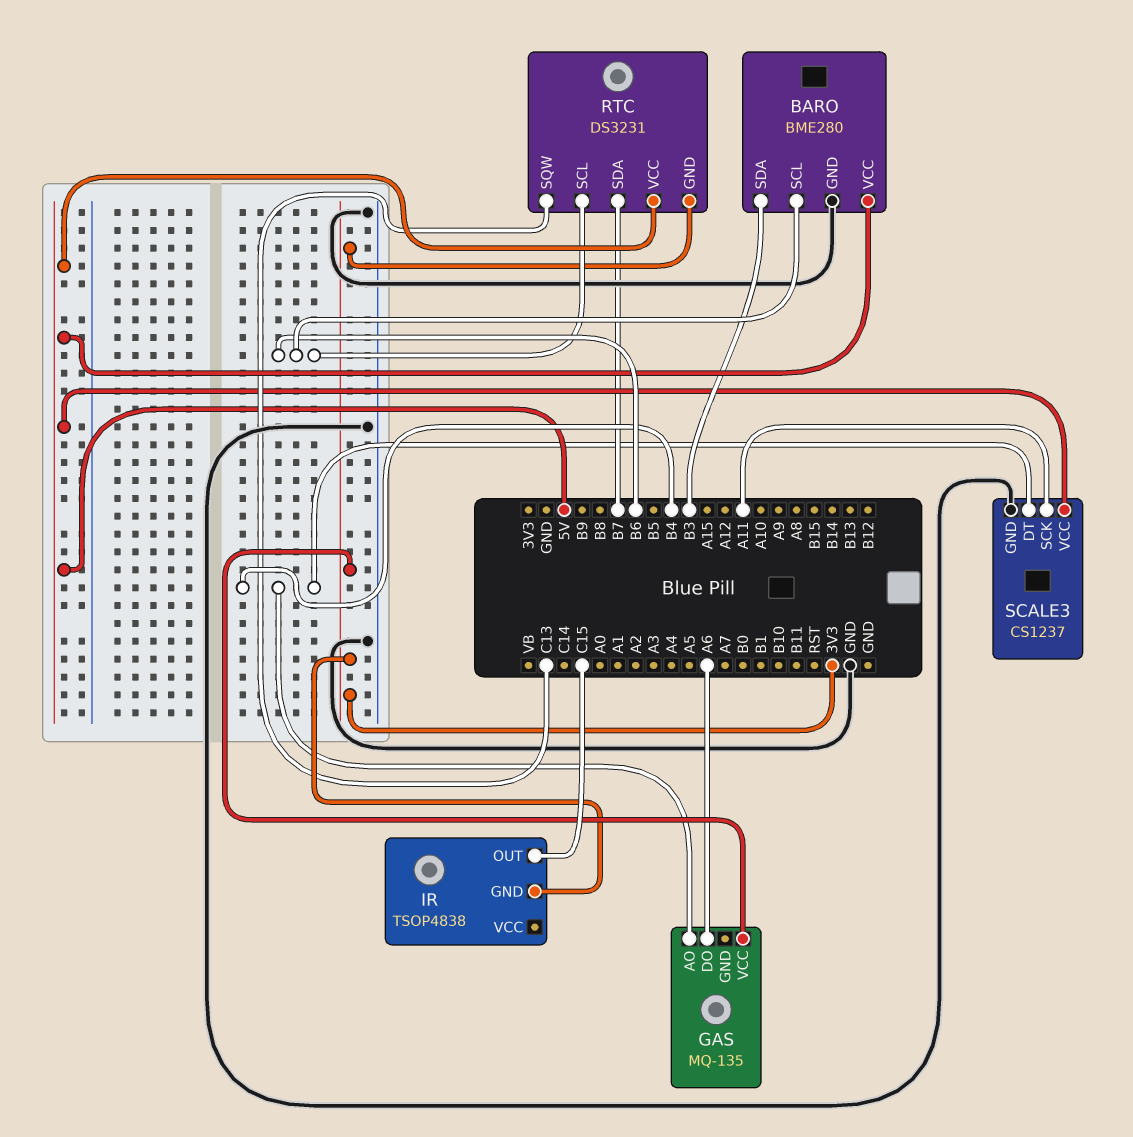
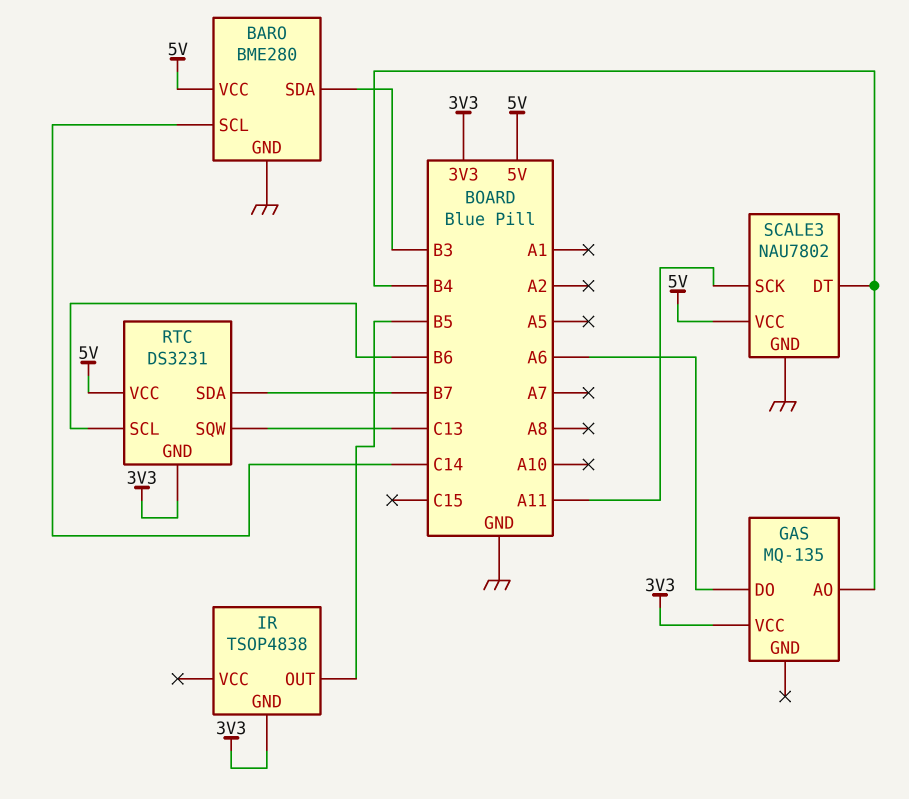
BARO pin SCL: B6 -> C14
IR pin OUT: C15 -> B5
SCALE3: CS1237 -> NAU7802

